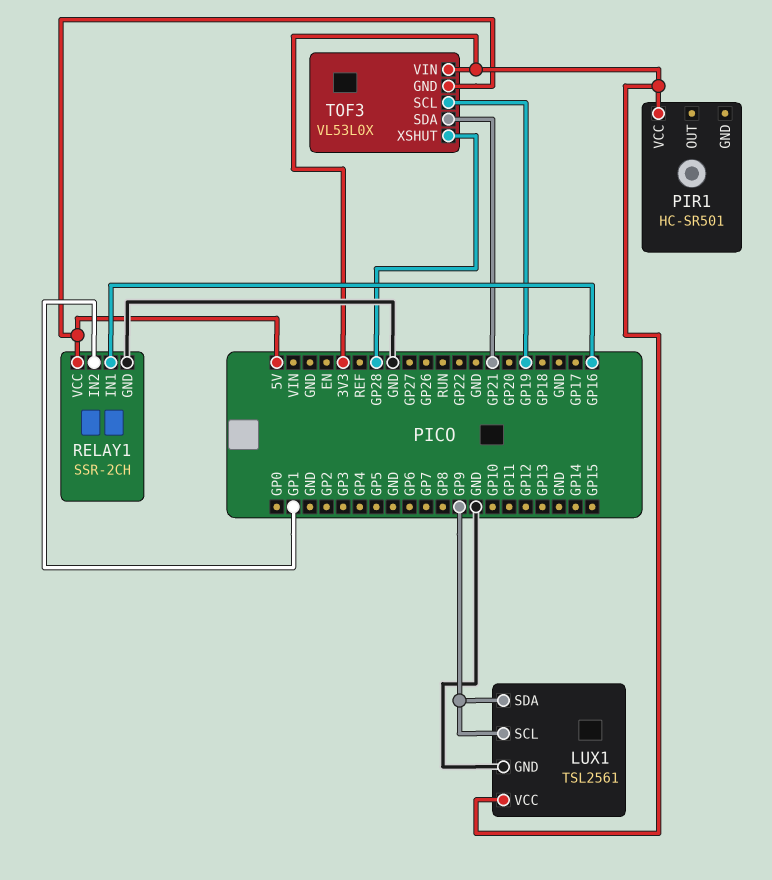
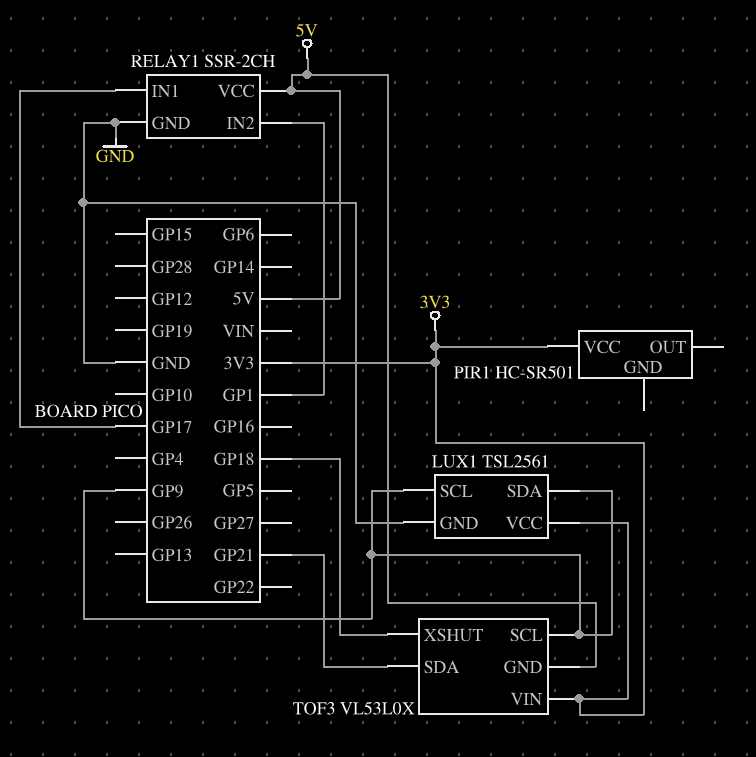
RELAY1 pin IN1: GP16 -> GP17
TOF3 pin SCL: GP19 -> GP9
TOF3 pin XSHUT: GP28 -> GP18

